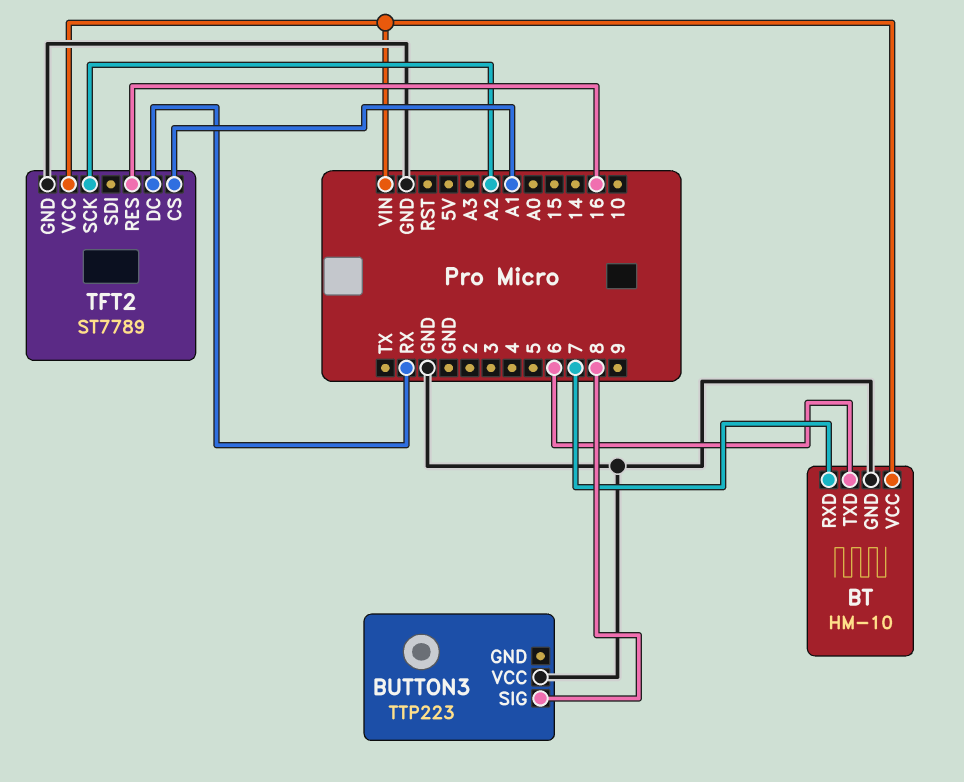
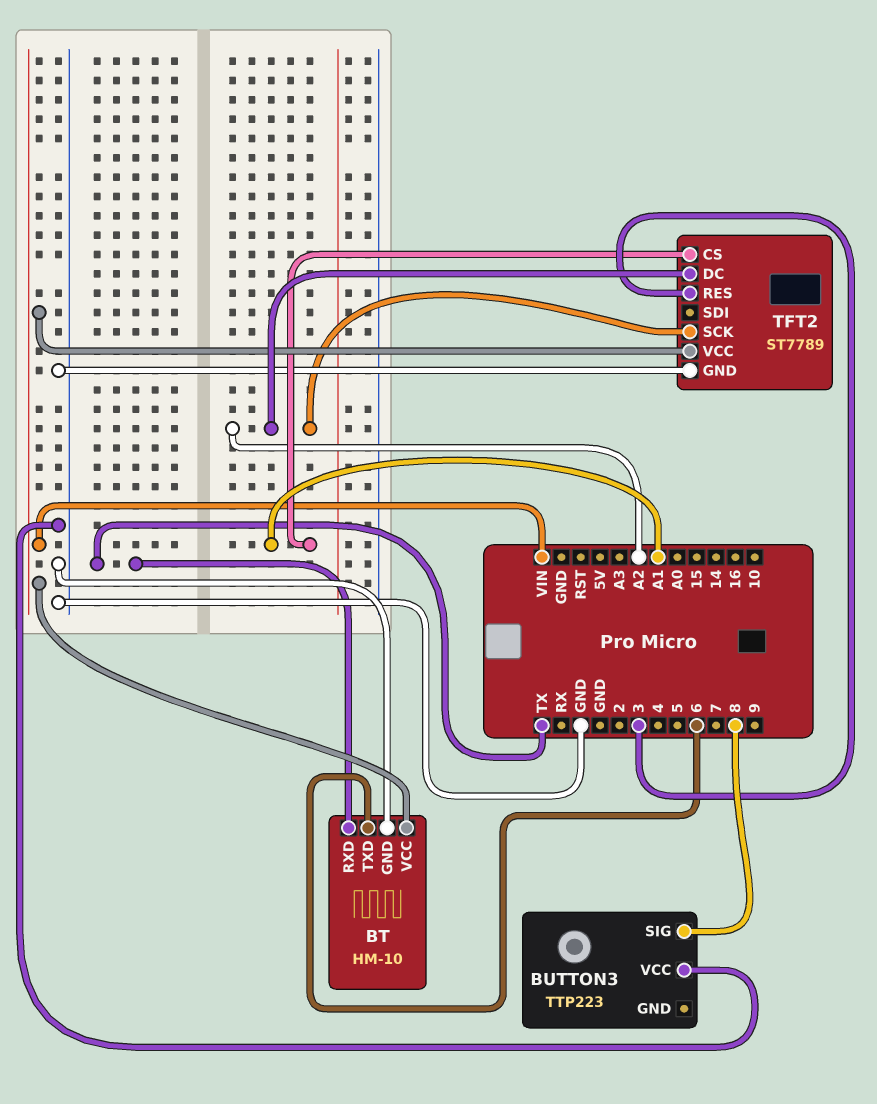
BT pin RXD: 7 -> TX
TFT2 pin DC: RX -> A2
TFT2 pin RES: 16 -> 3

